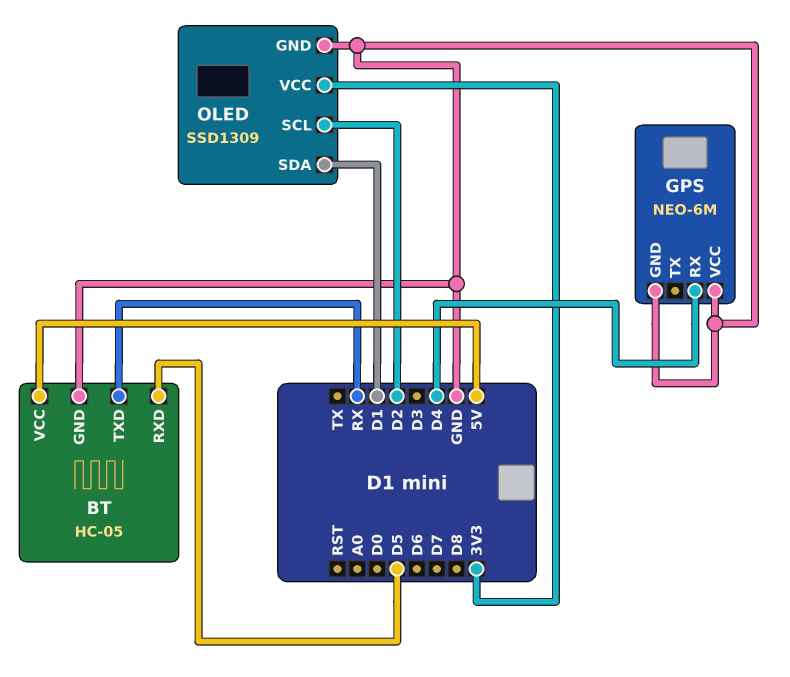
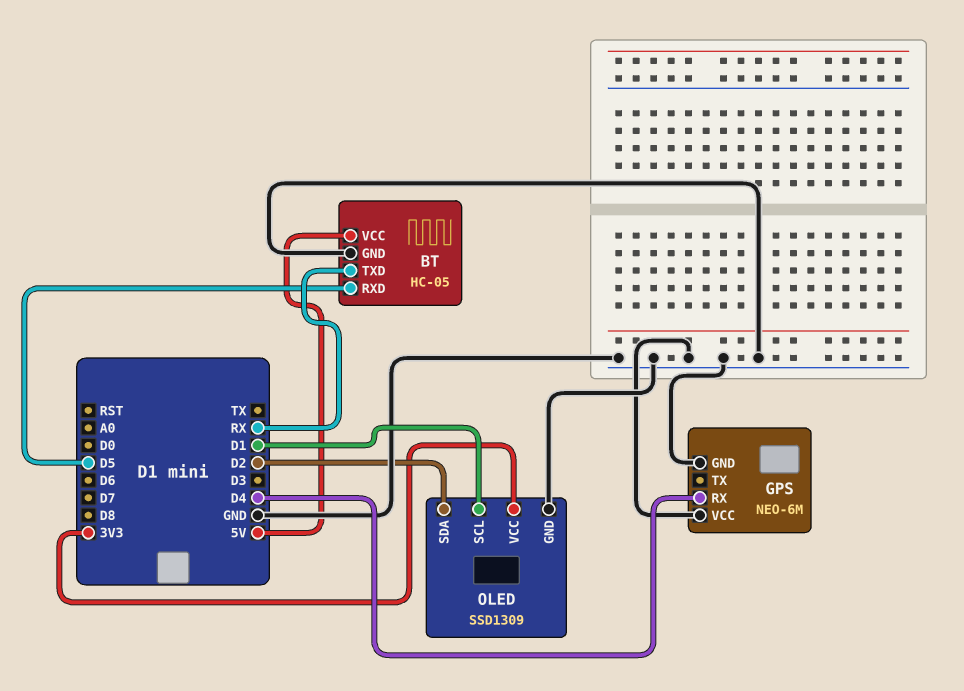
OLED pin SCL: D2 -> D1
OLED pin SDA: D1 -> D2

